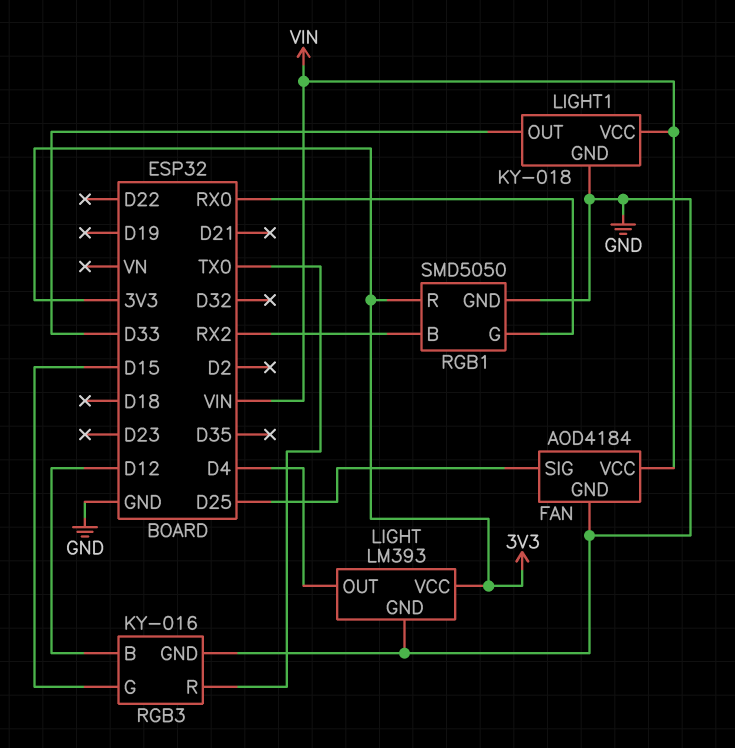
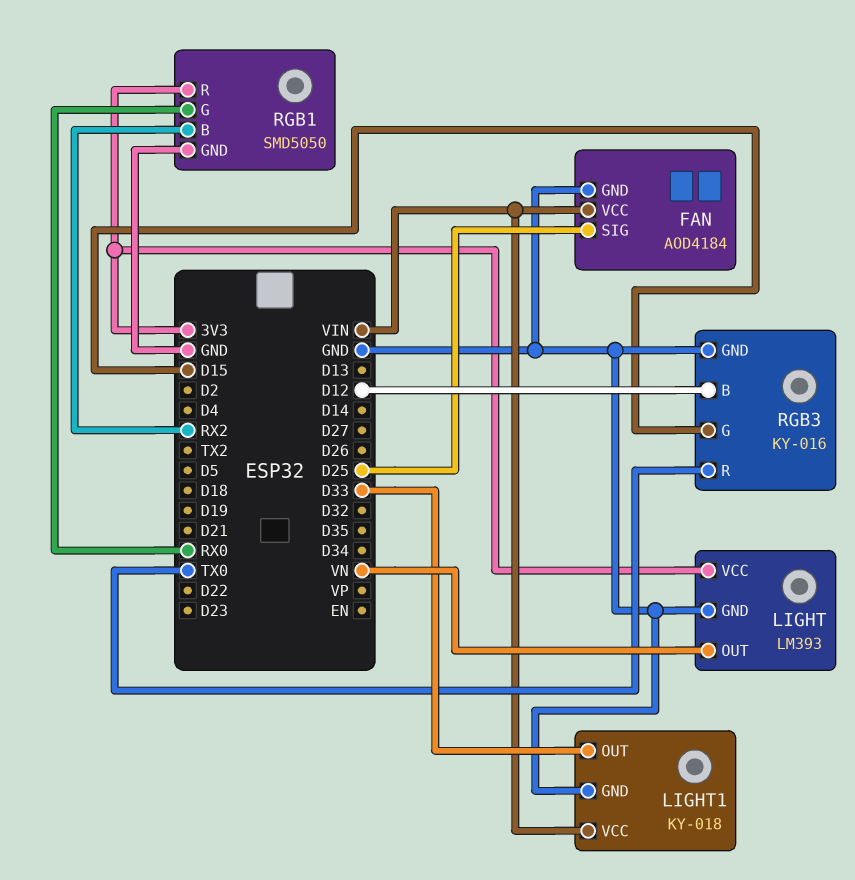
LIGHT pin OUT: D4 -> VN

